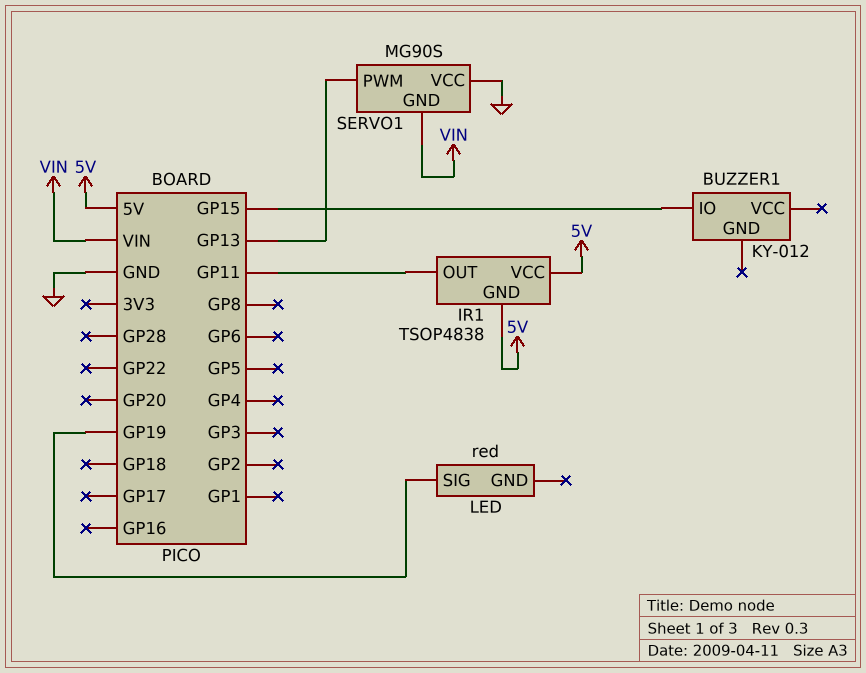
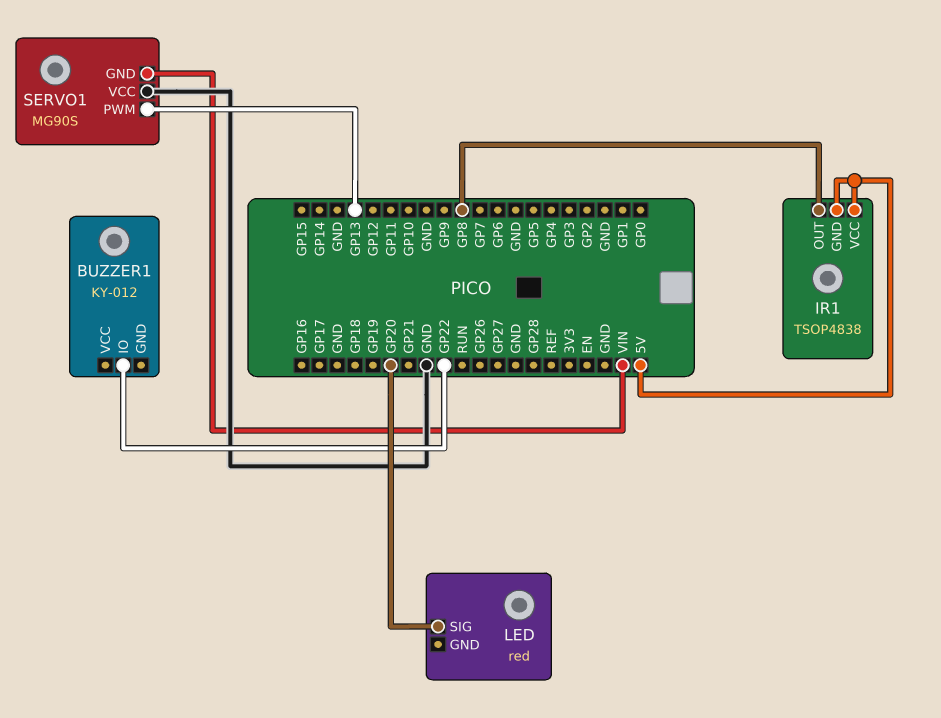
BUZZER1 pin IO: GP15 -> GP22
IR1 pin OUT: GP11 -> GP8
LED pin SIG: GP19 -> GP20

